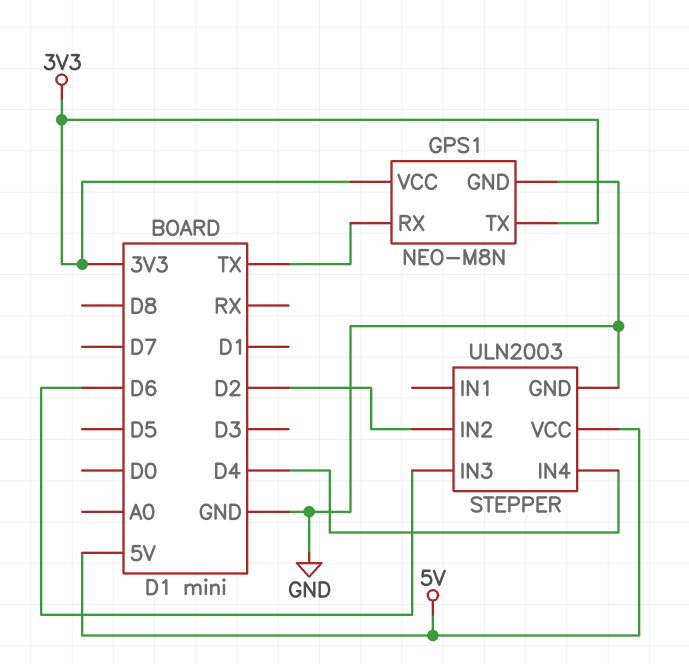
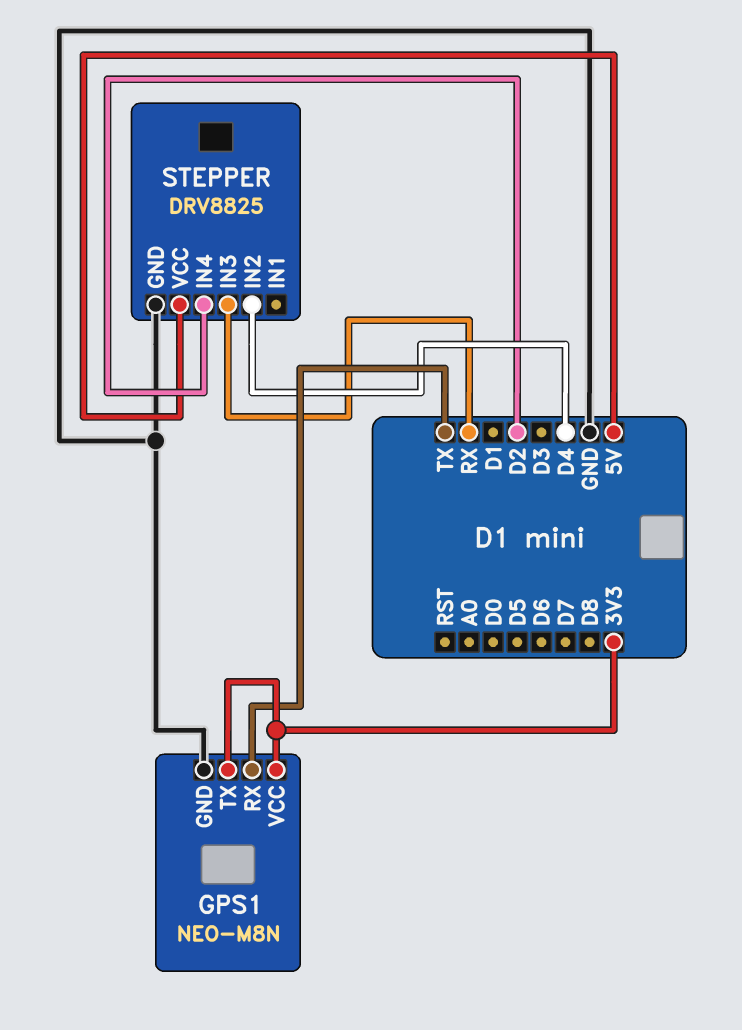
STEPPER: ULN2003 -> DRV8825
STEPPER pin IN2: D2 -> D4
STEPPER pin IN3: D6 -> RX
STEPPER pin IN4: D4 -> D2

